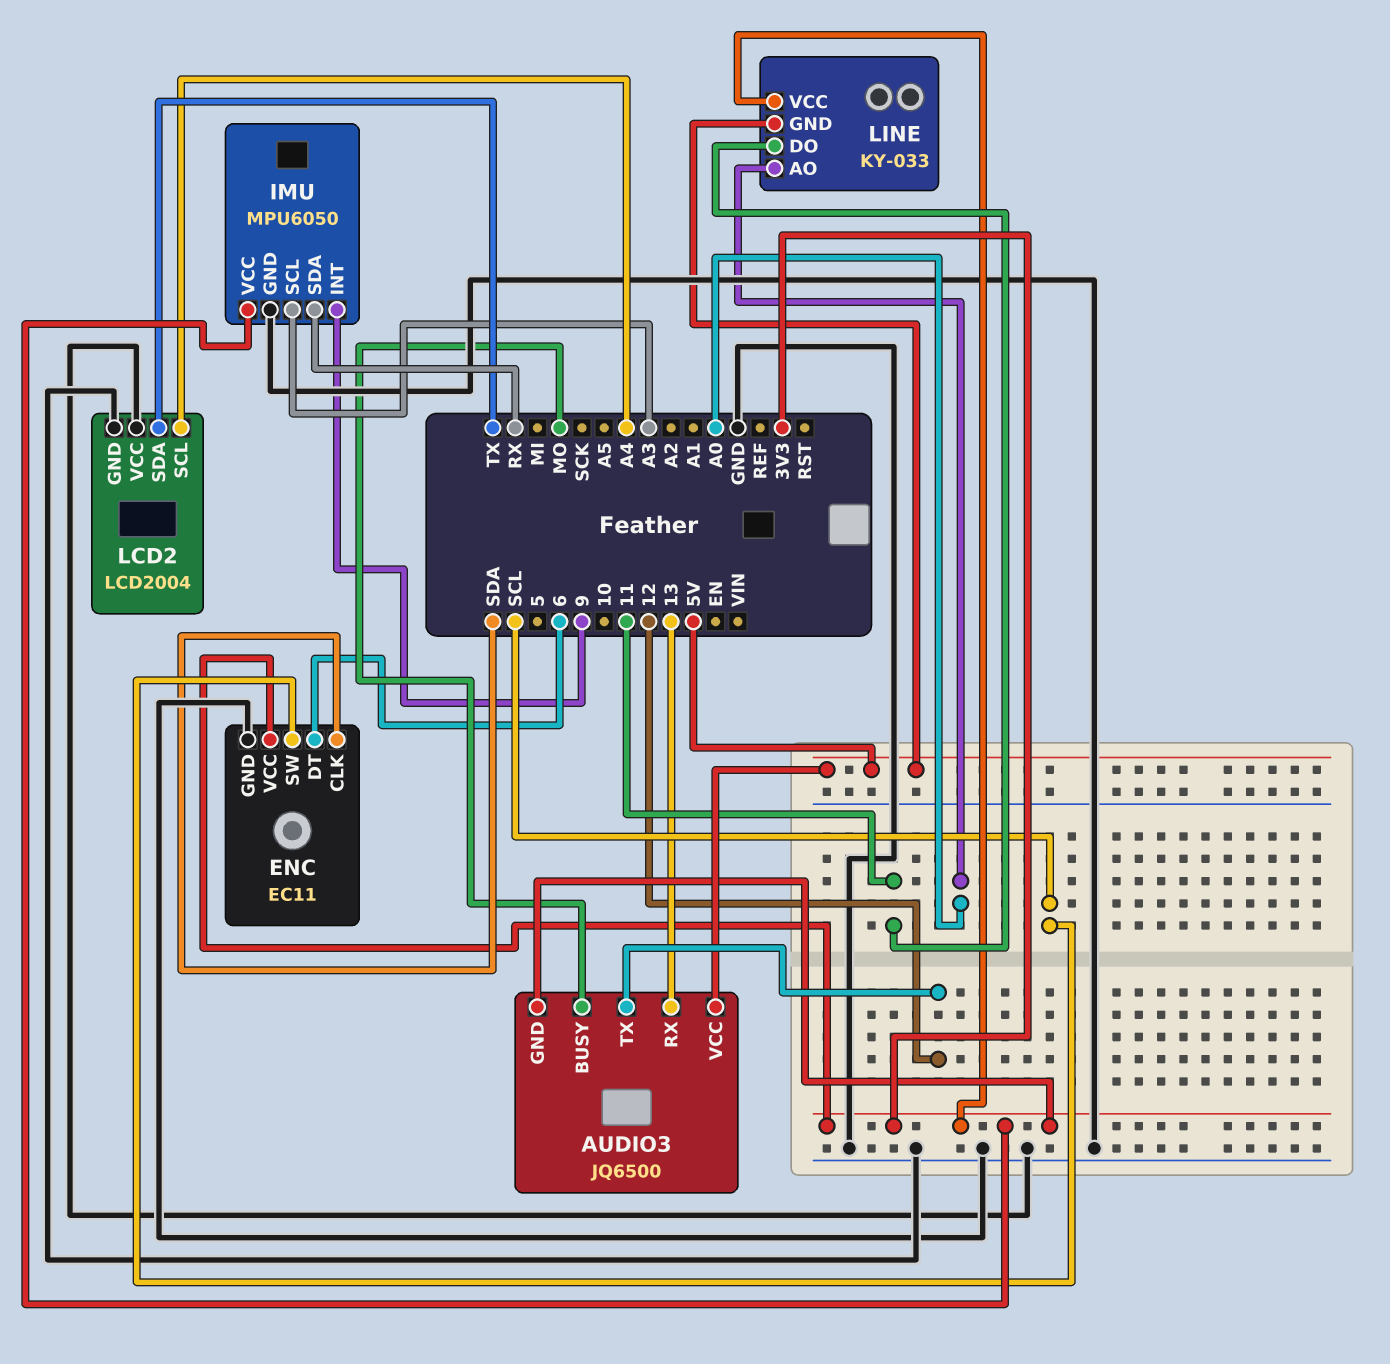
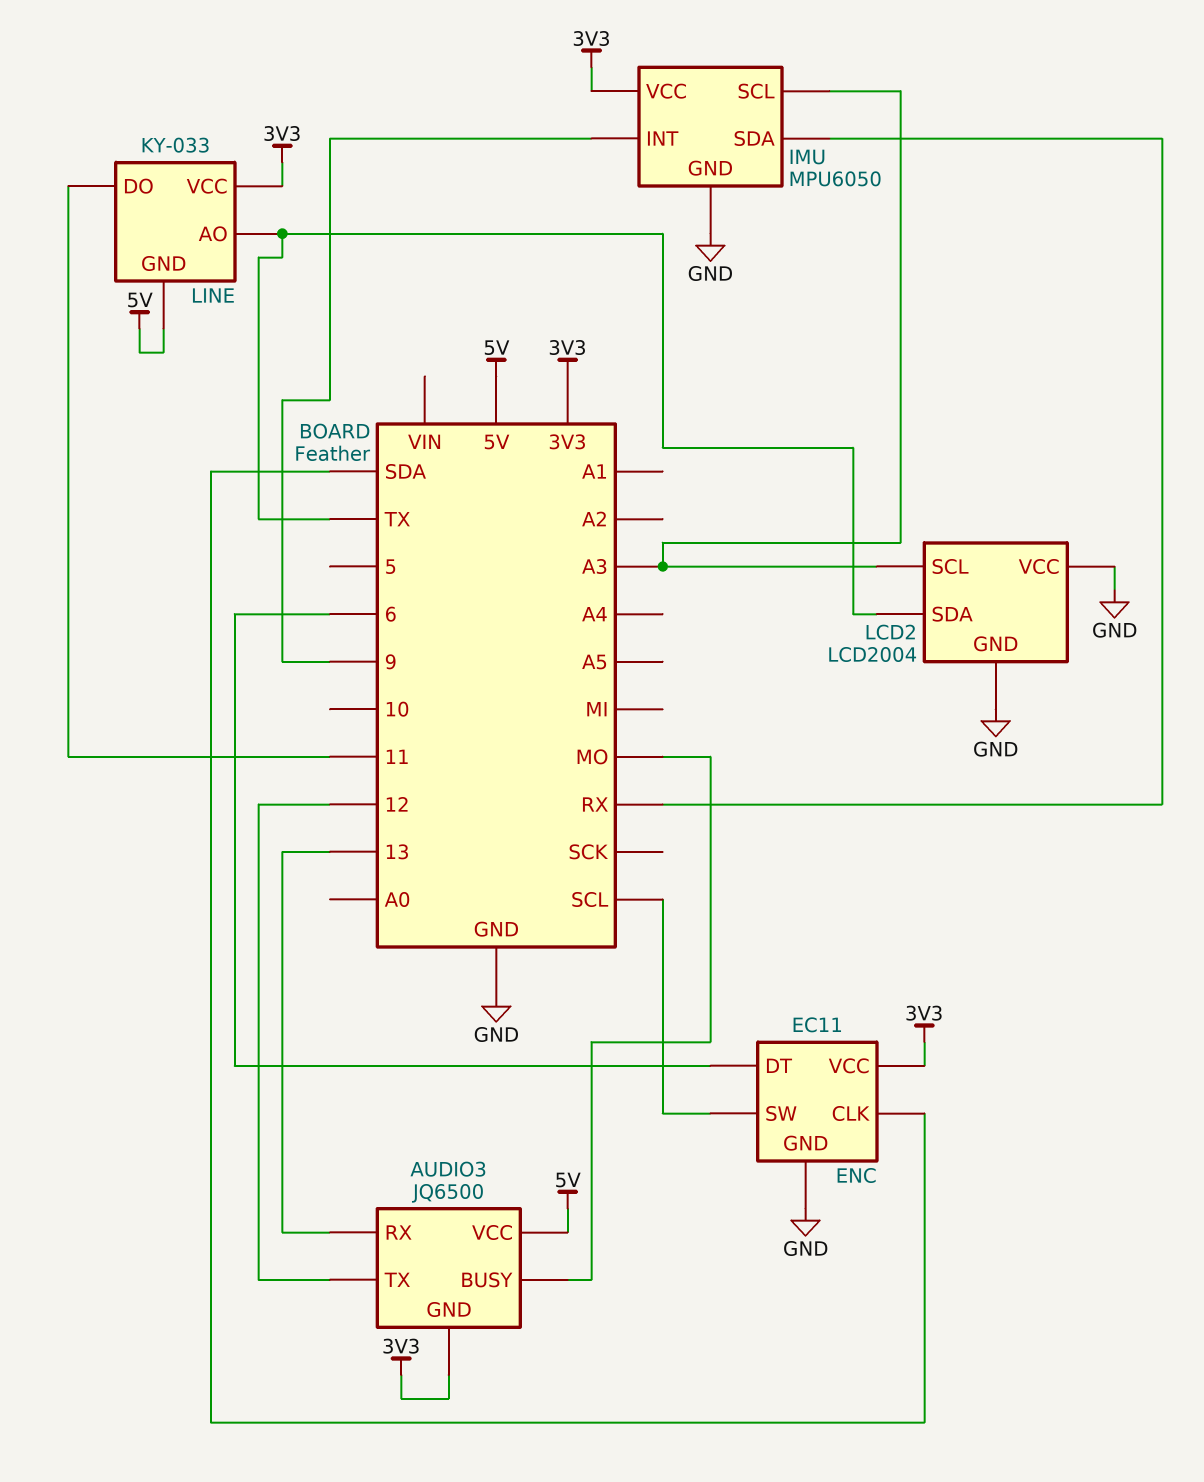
LCD2 pin SCL: A4 -> A3
LINE pin AO: A0 -> TX

